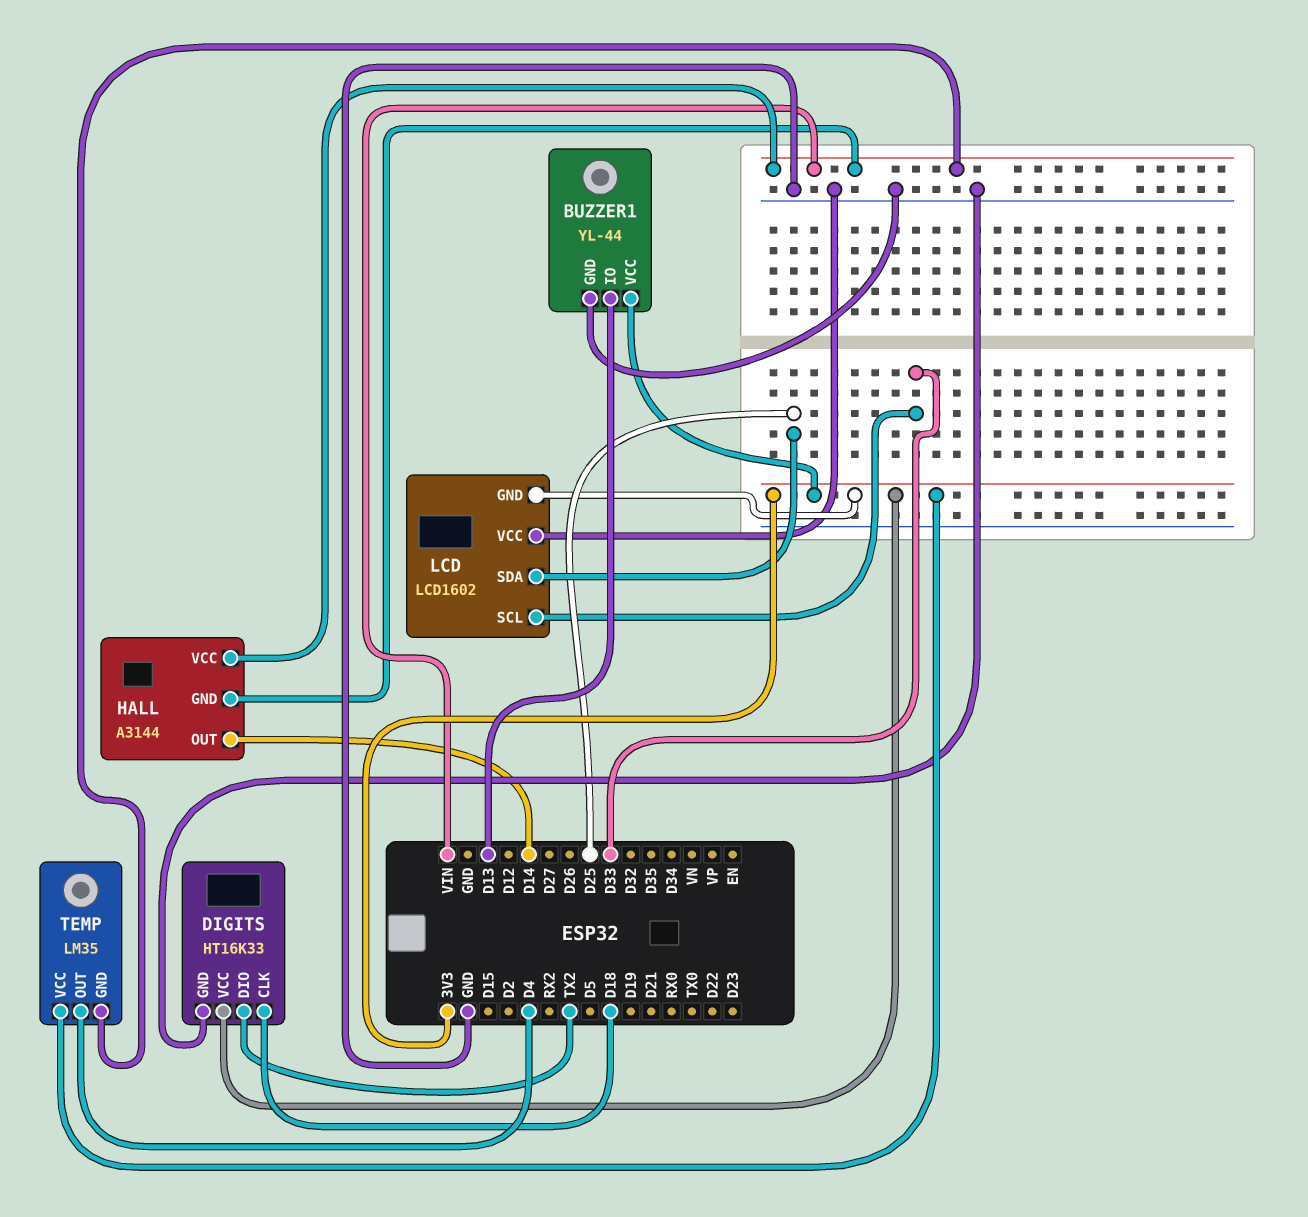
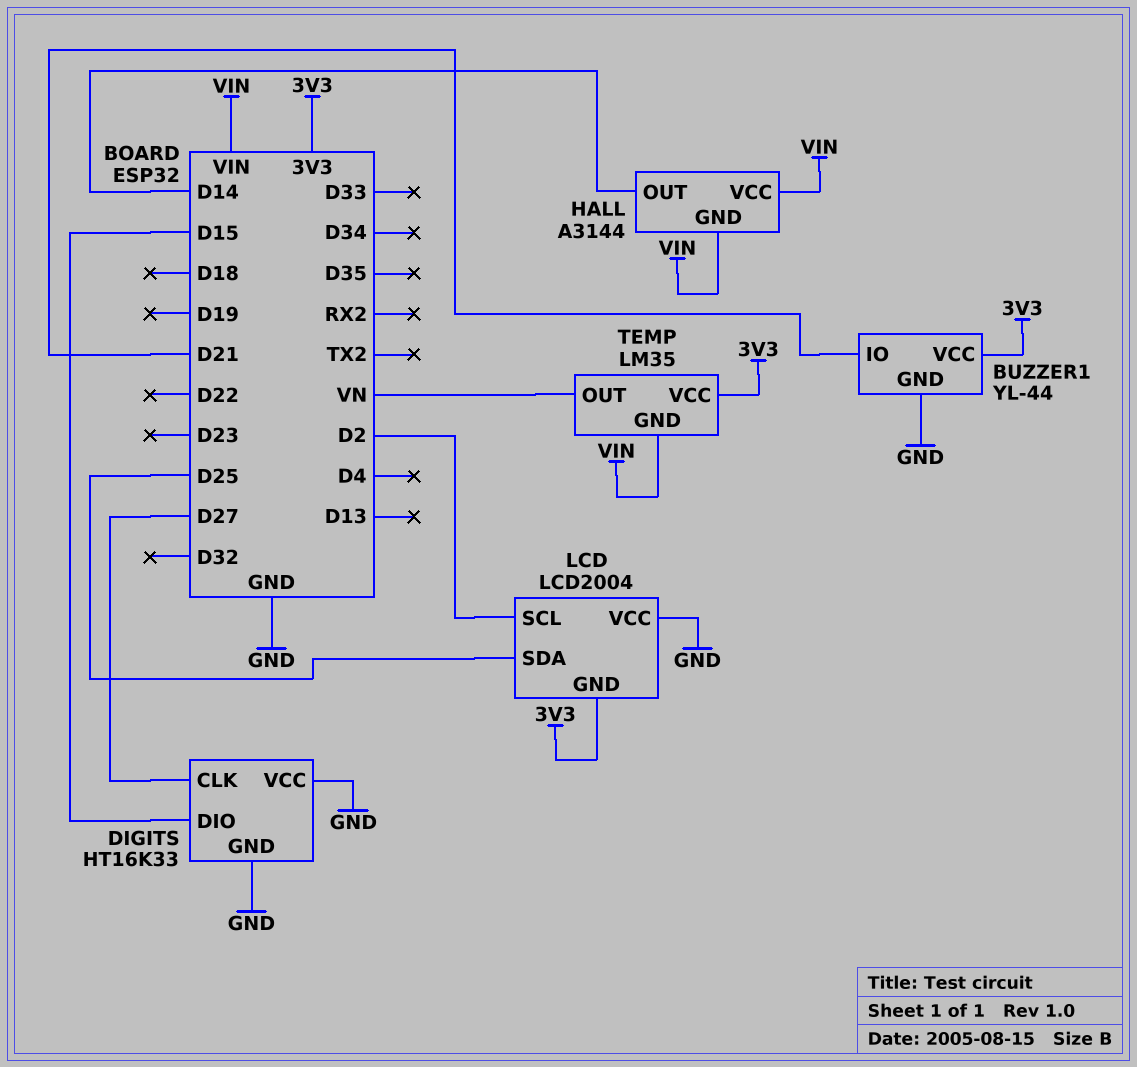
BUZZER1 pin IO: D13 -> D21
DIGITS pin CLK: D18 -> D27
DIGITS pin DIO: TX2 -> D15
DIGITS pin VCC: 3V3 -> GND
LCD: LCD1602 -> LCD2004
LCD pin SCL: D33 -> D2
TEMP pin OUT: D4 -> VN

